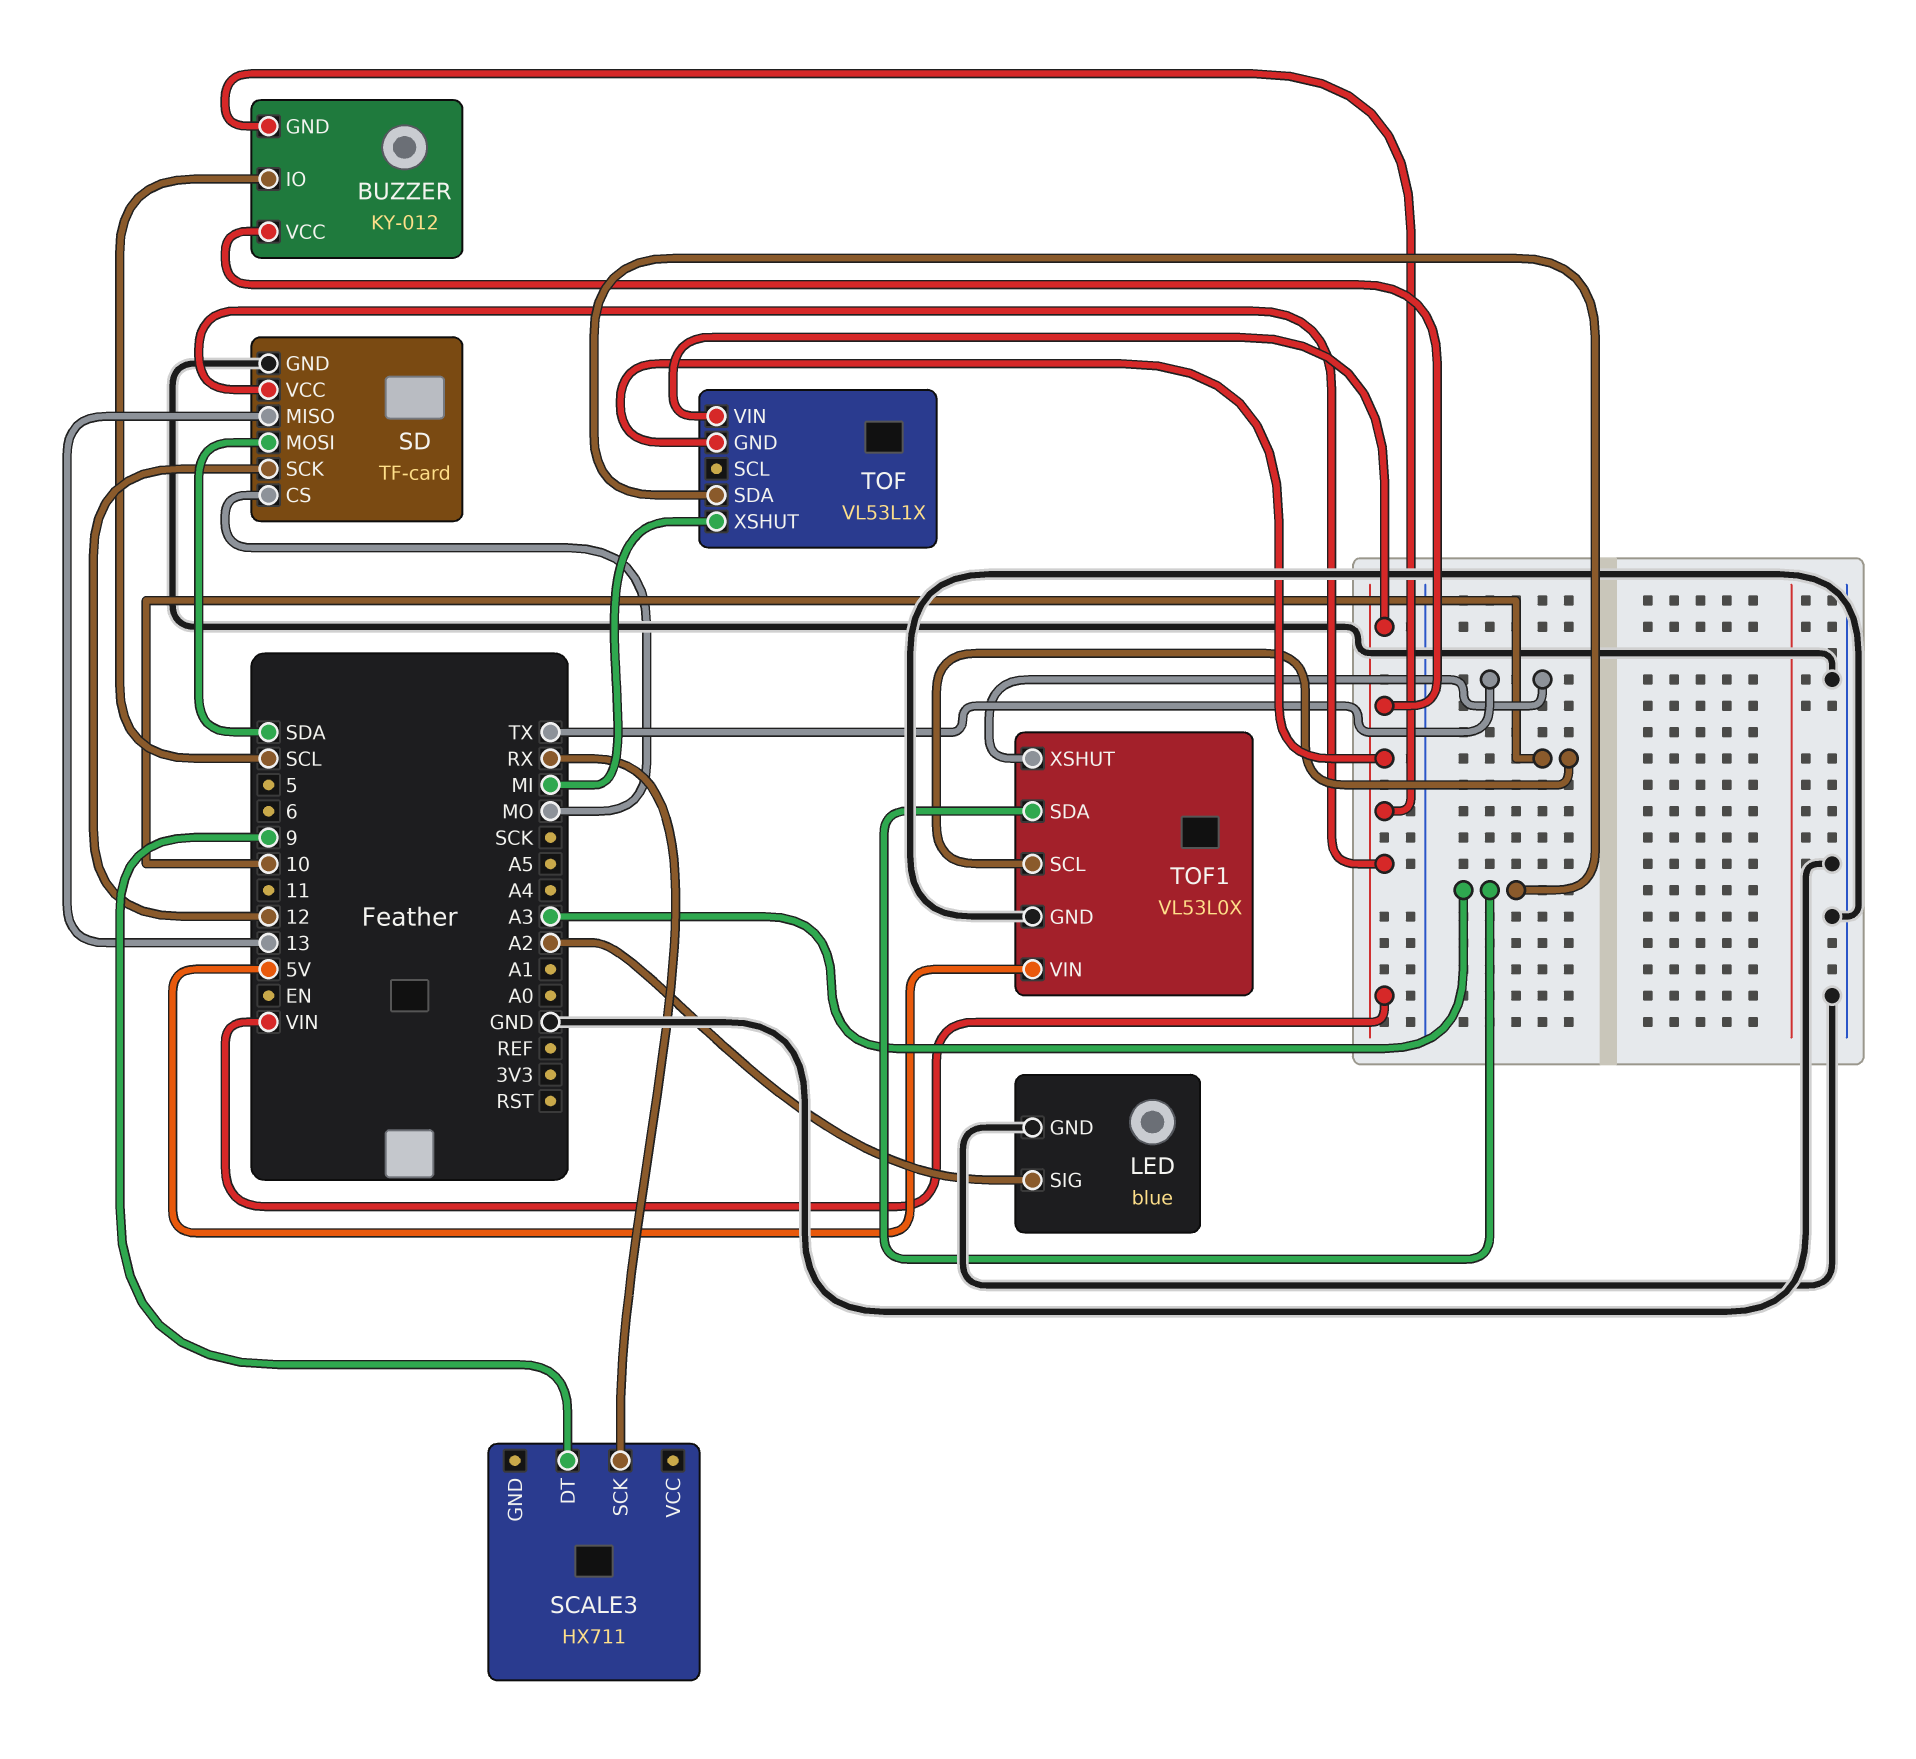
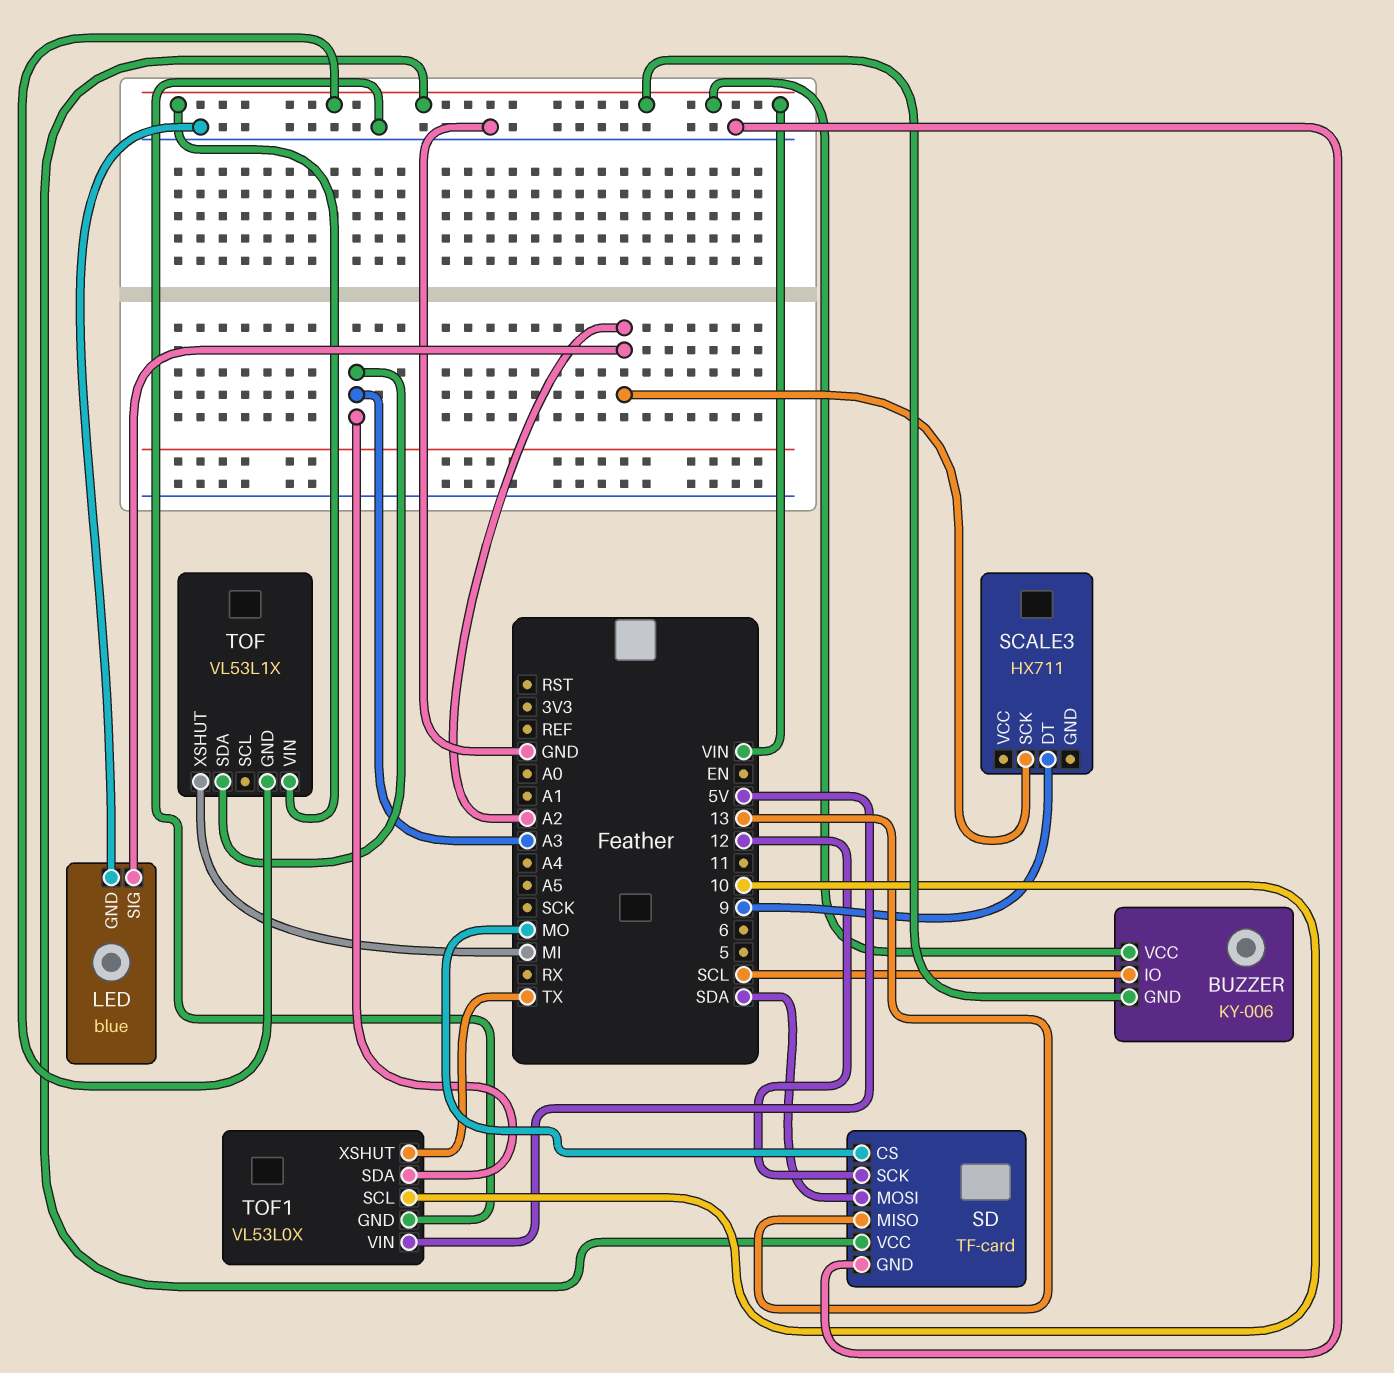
BUZZER: KY-012 -> KY-006
SCALE3 pin SCK: RX -> A2

